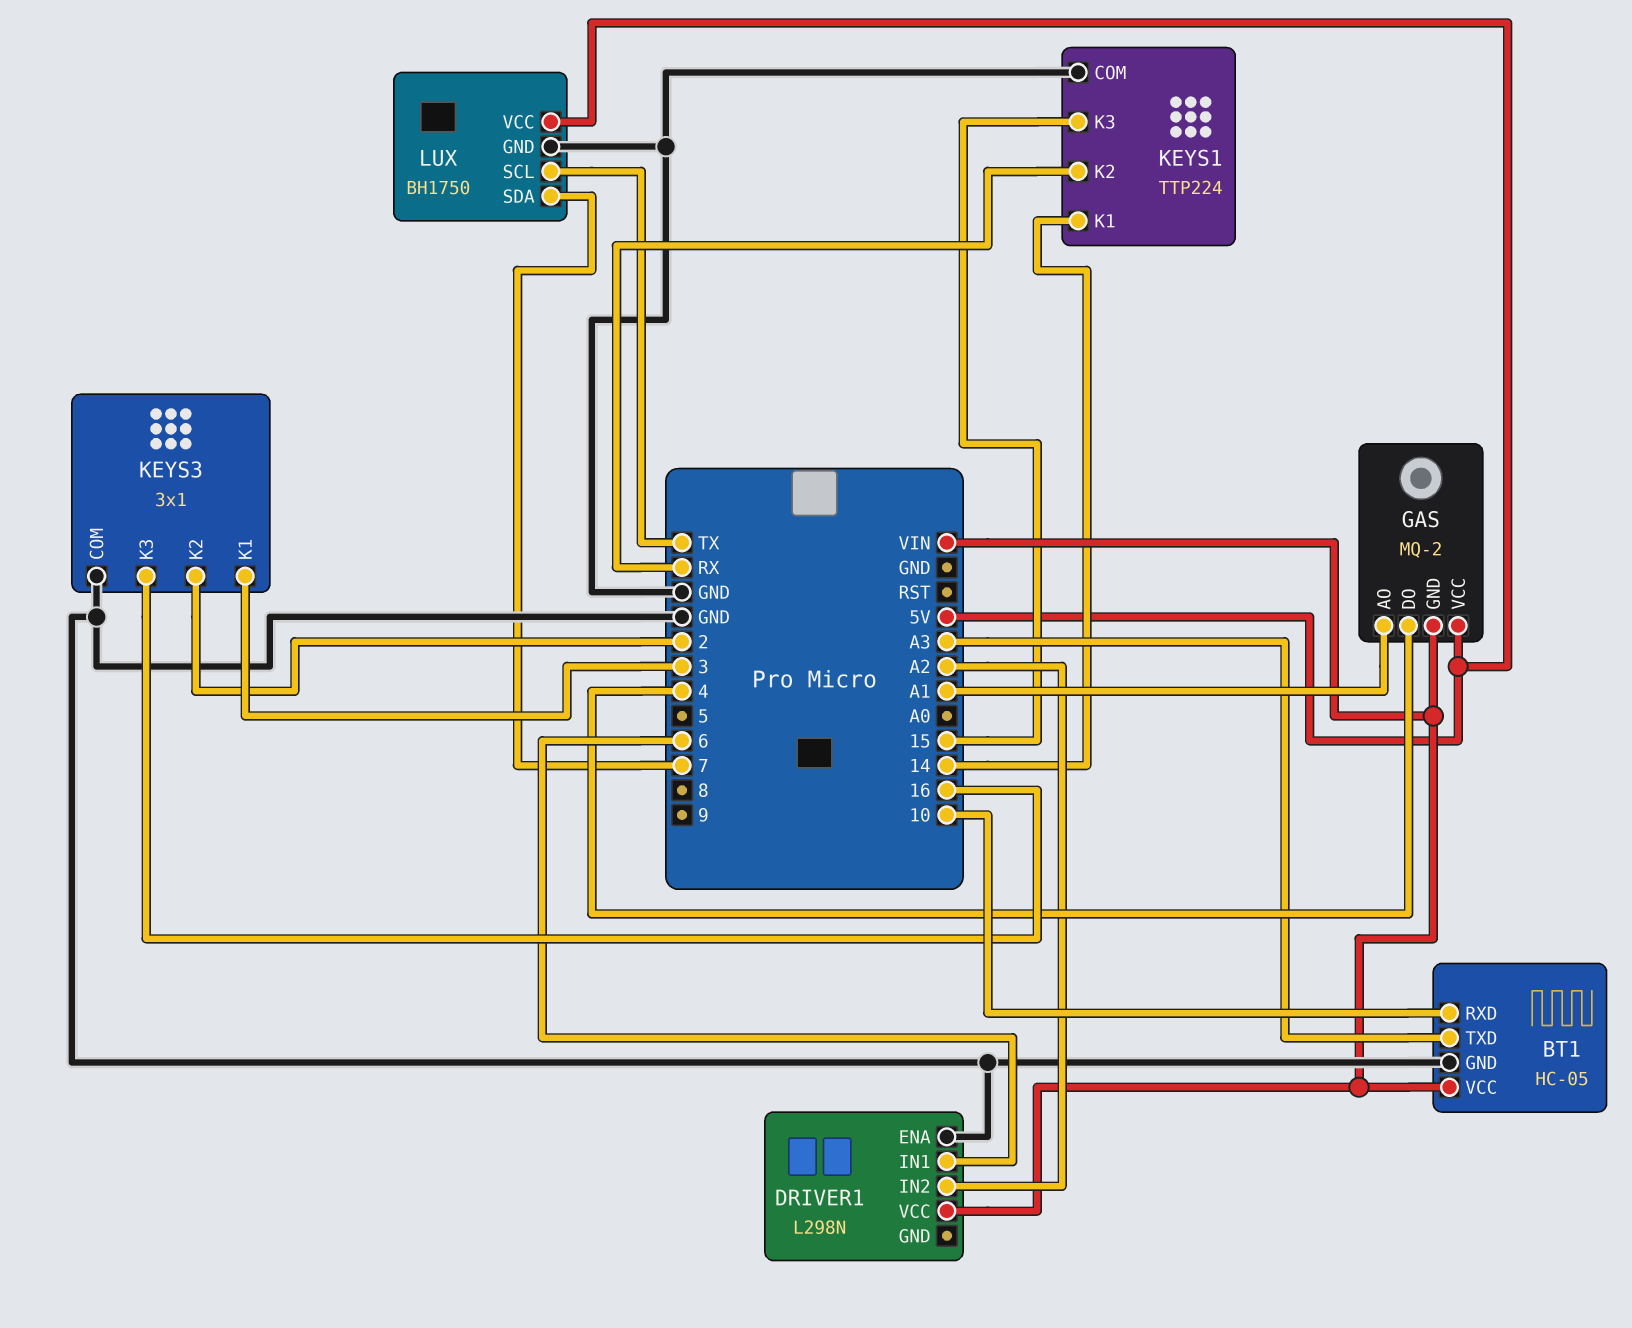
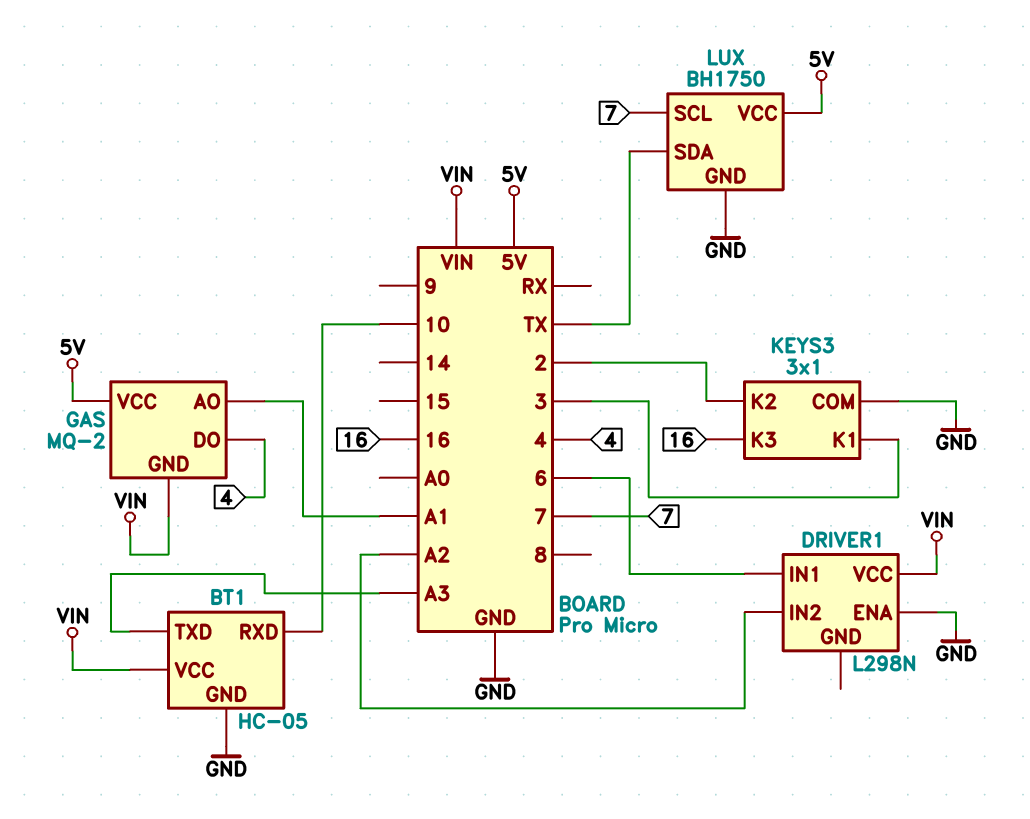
KEYS1: TTP224 -> none
KEYS1 pin COM: GND -> none
KEYS1 pin K1: 14 -> none
KEYS1 pin K2: RX -> none
KEYS1 pin K3: 15 -> none
LUX pin SCL: TX -> 7
LUX pin SDA: 7 -> TX

